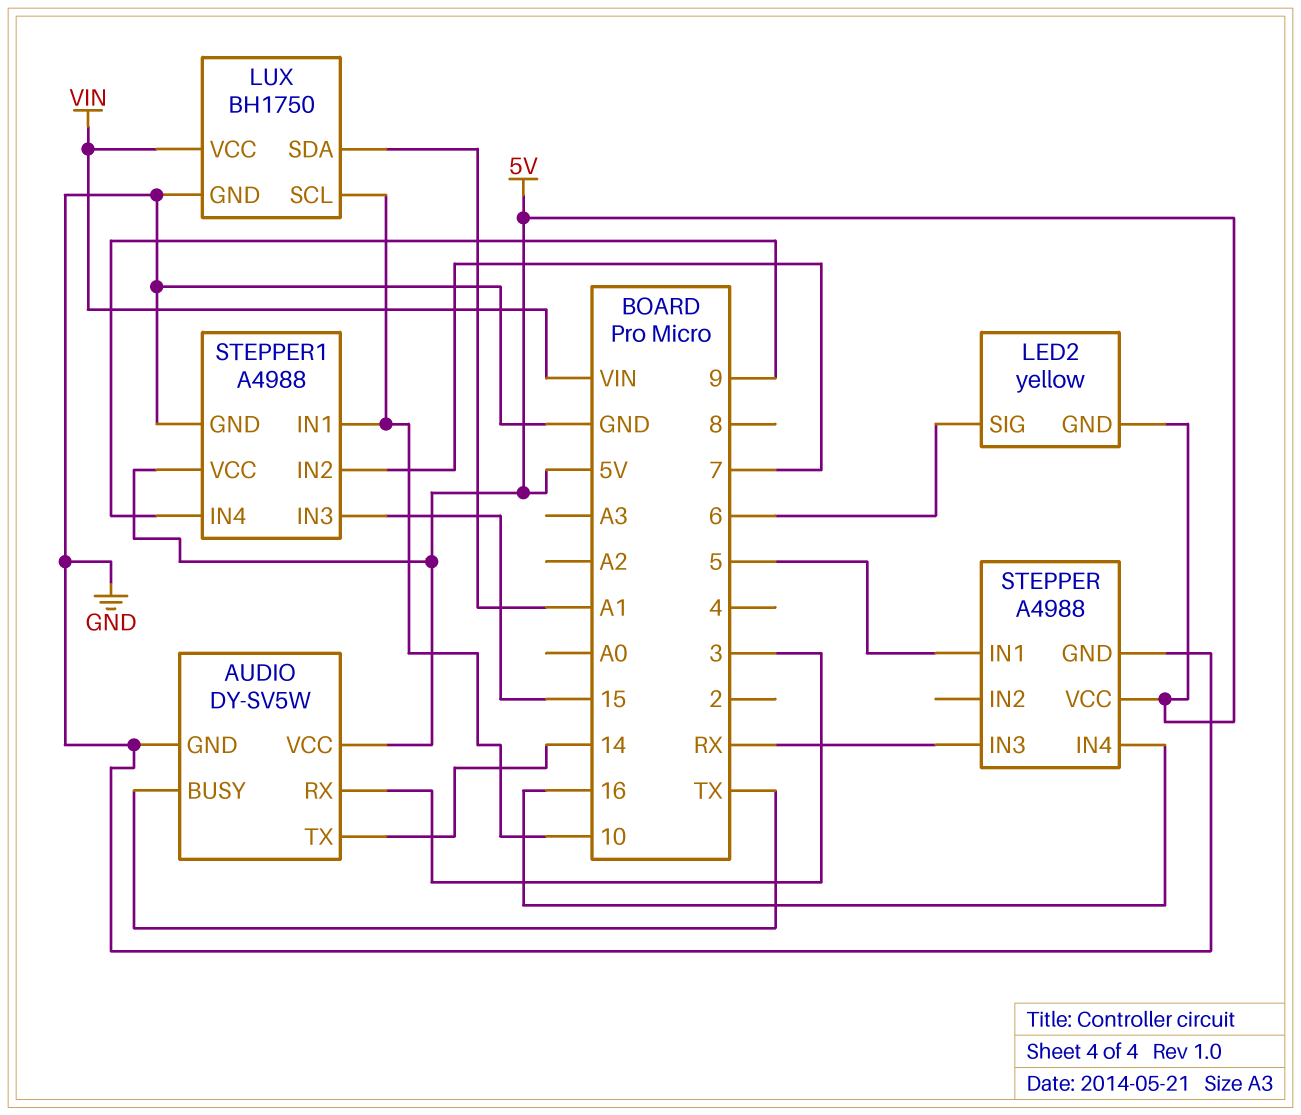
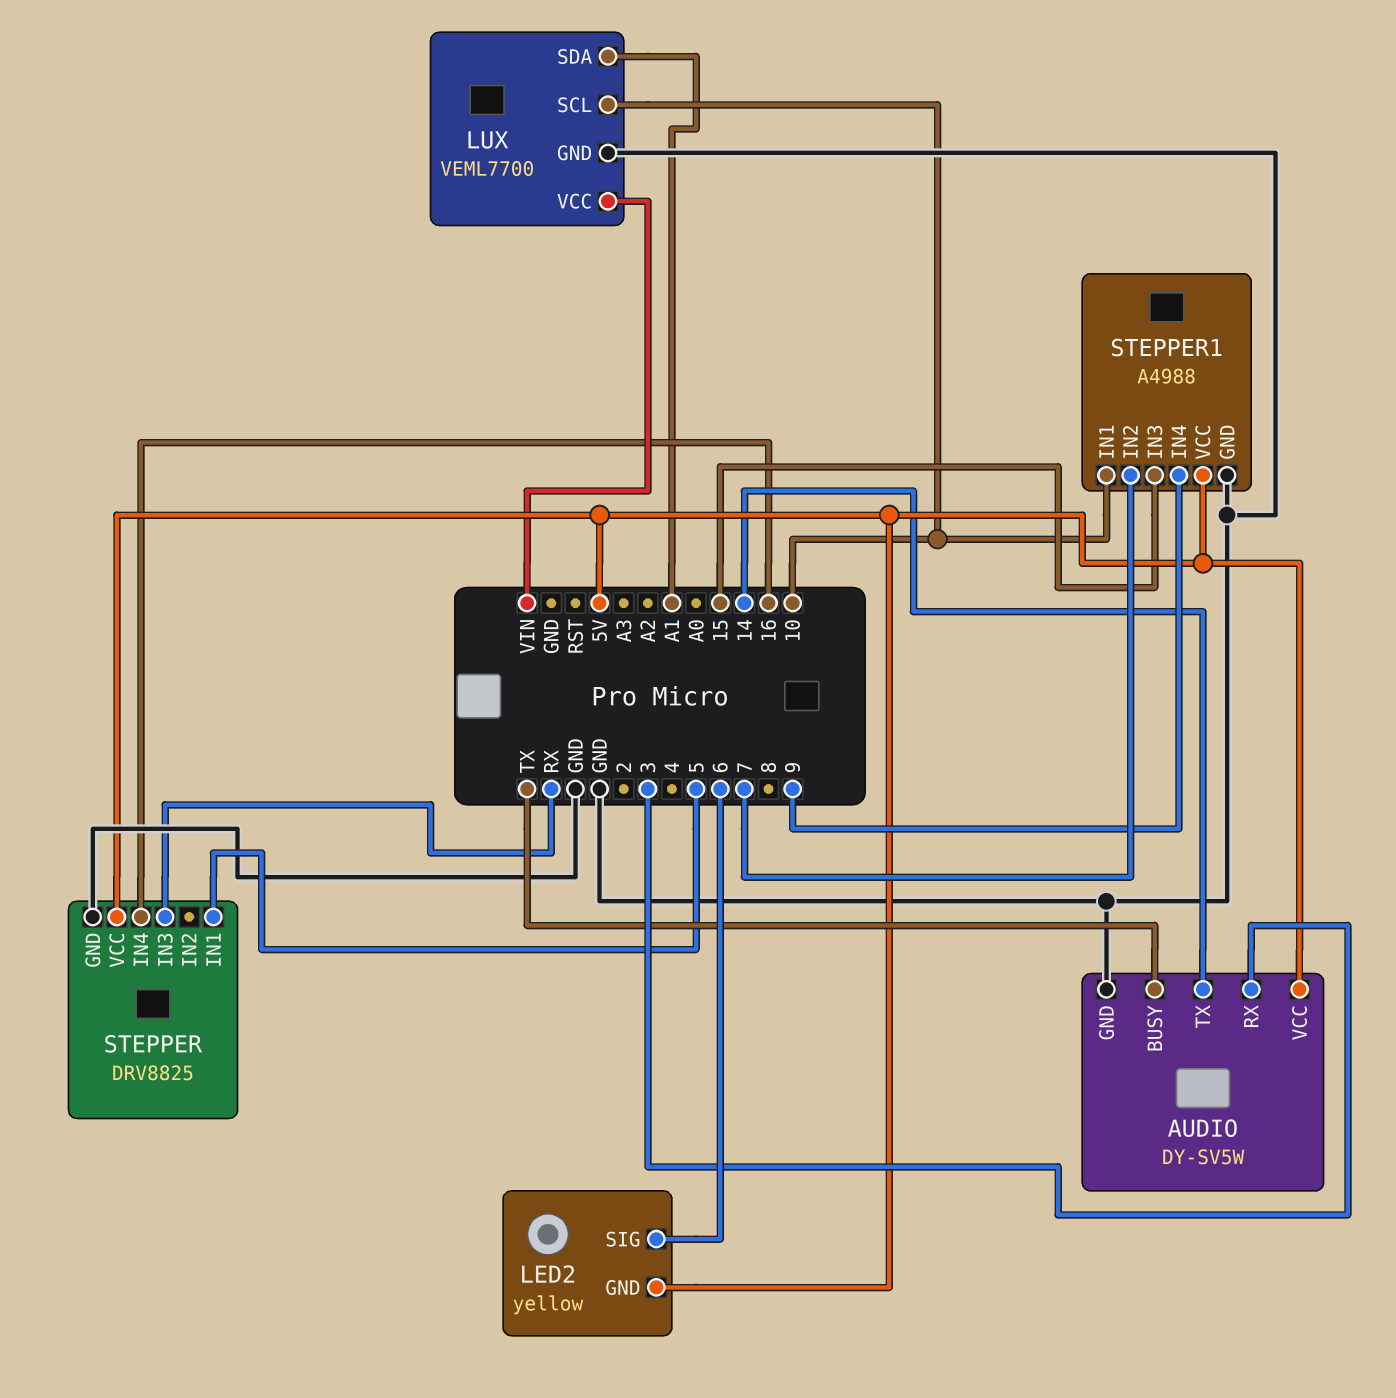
LUX: BH1750 -> VEML7700
STEPPER: A4988 -> DRV8825

